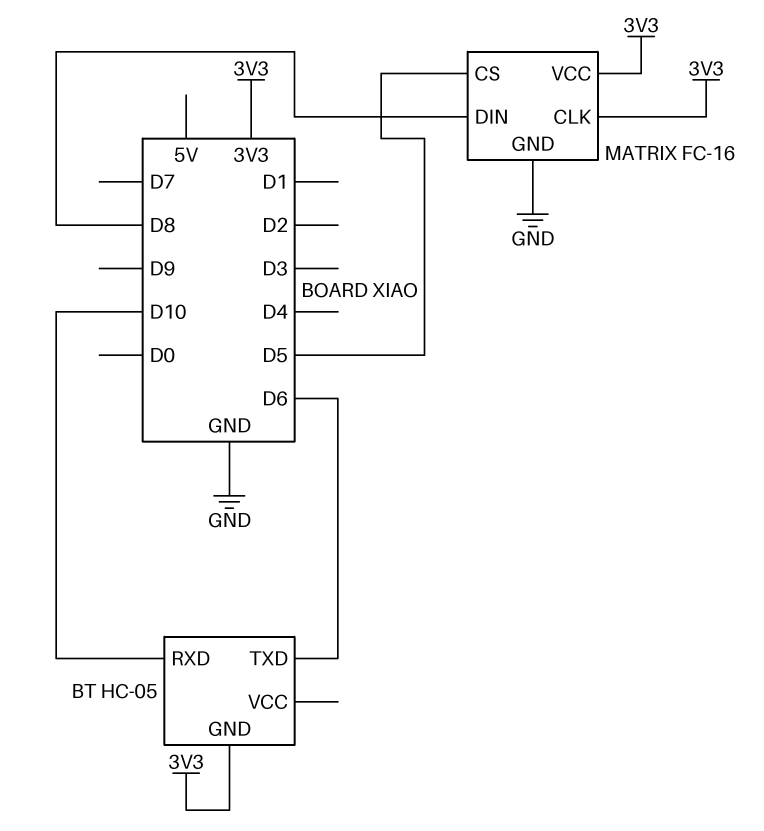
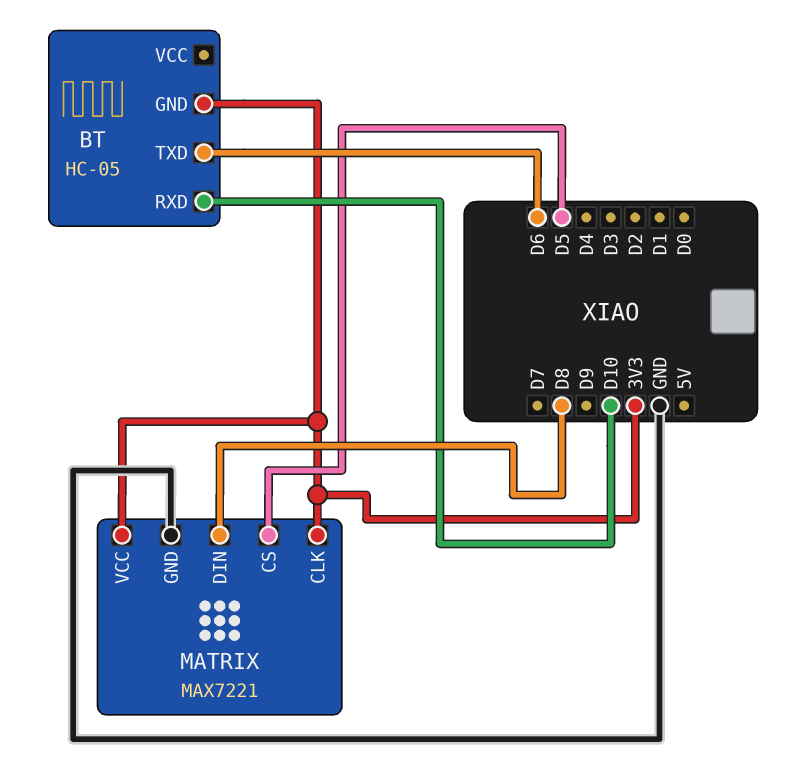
MATRIX: FC-16 -> MAX7221

